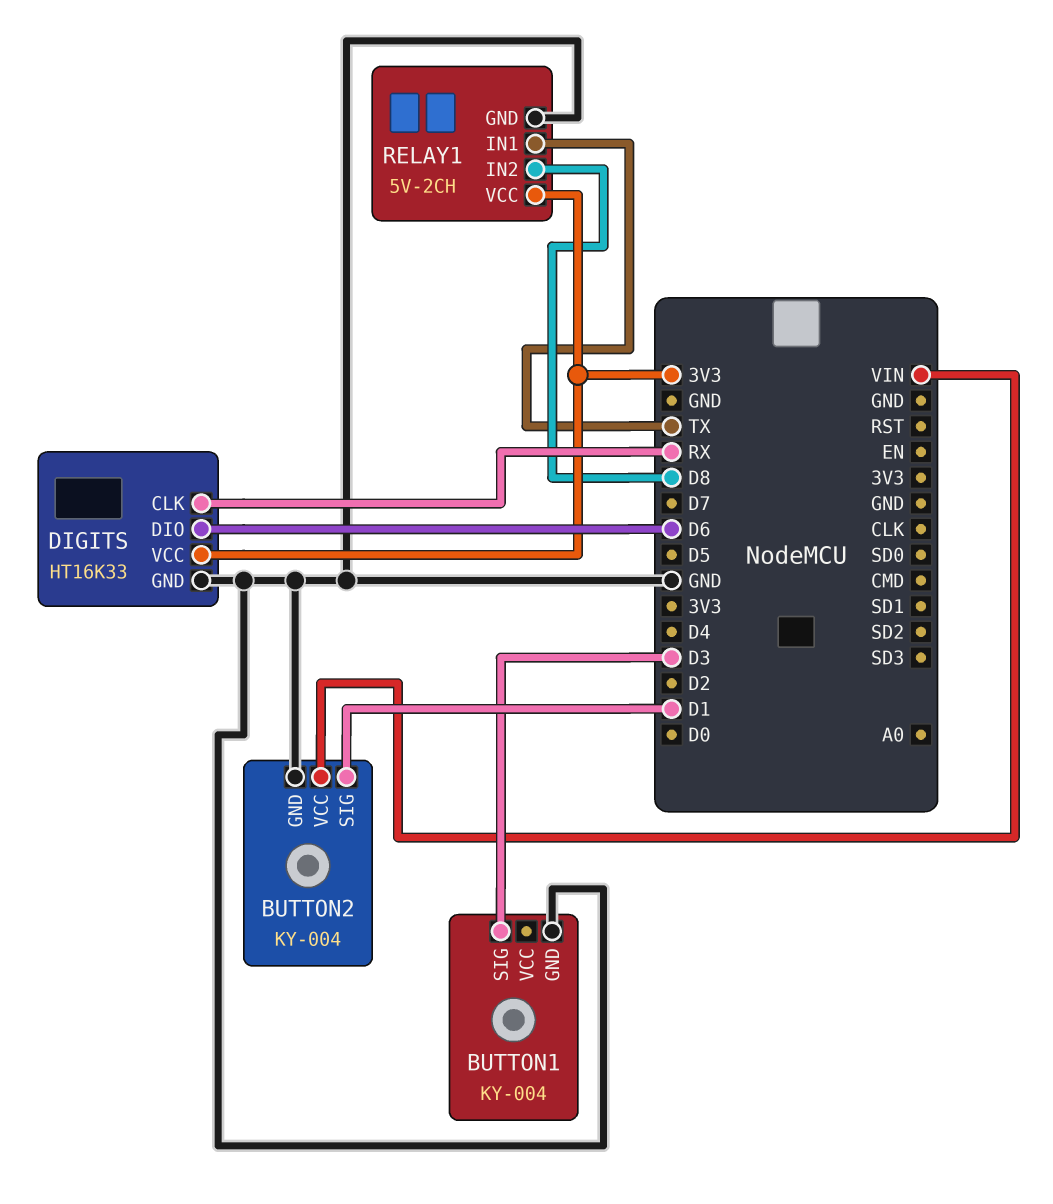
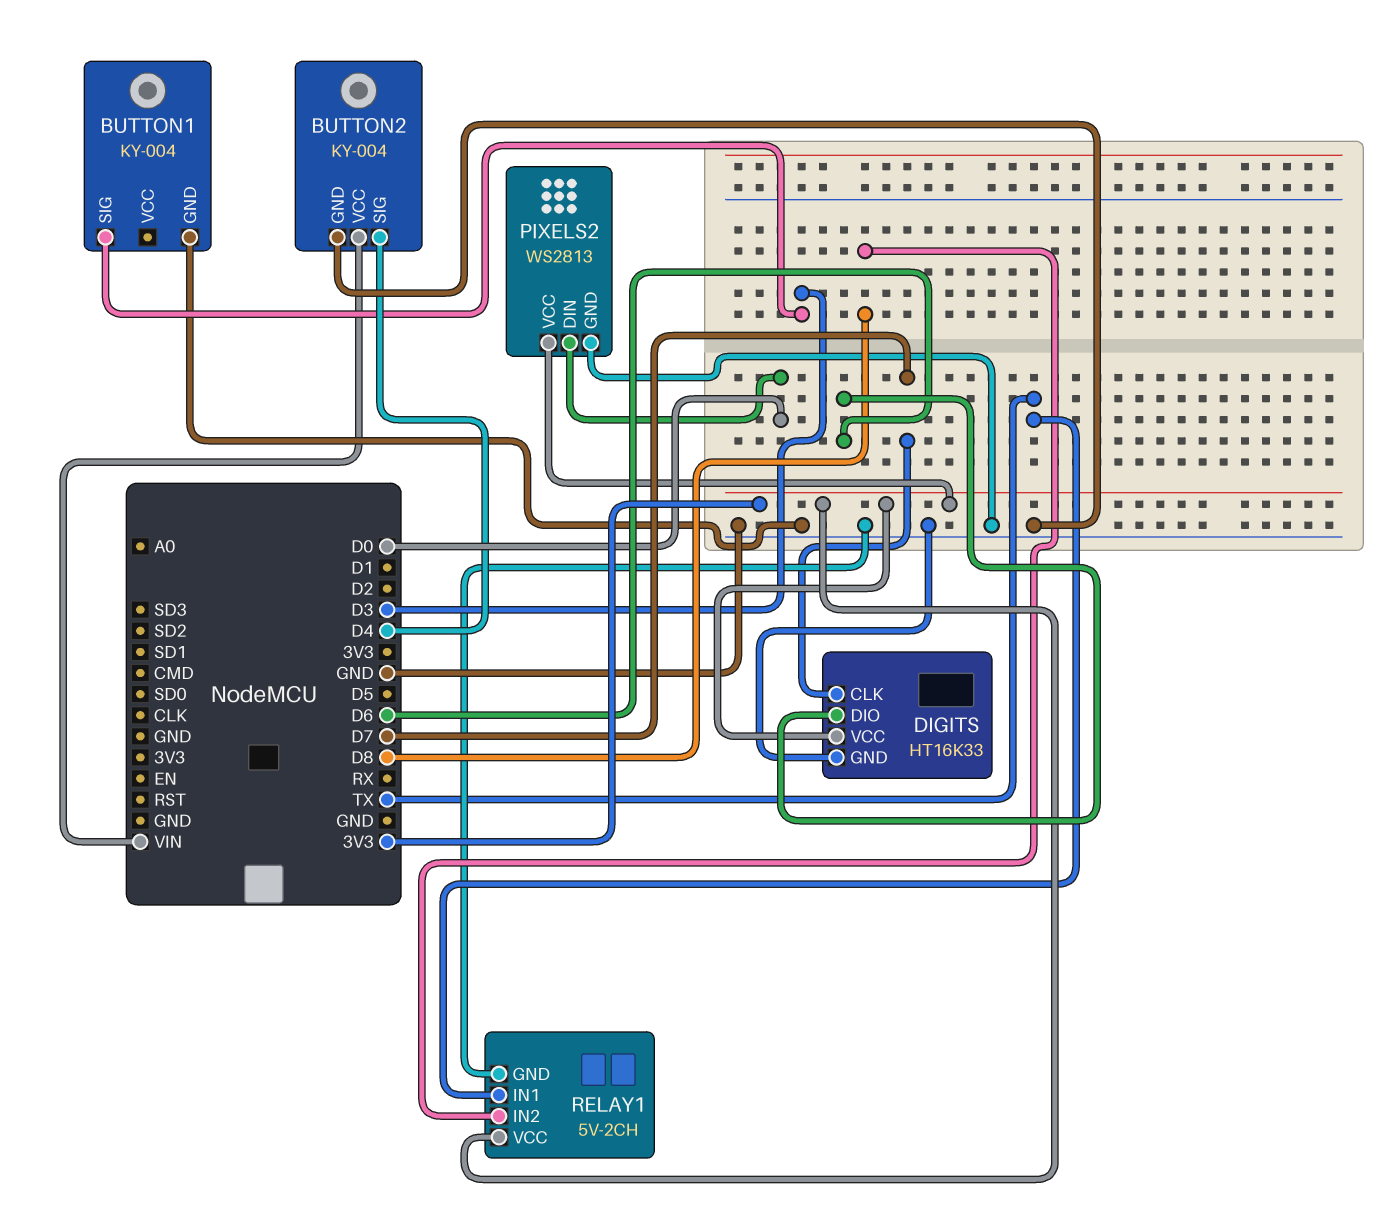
BUTTON2 pin SIG: D1 -> D4
DIGITS pin CLK: RX -> D7
PIXELS2: none -> WS2813
PIXELS2 pin DIN: none -> D0
PIXELS2 pin GND: none -> GND
PIXELS2 pin VCC: none -> 3V3

